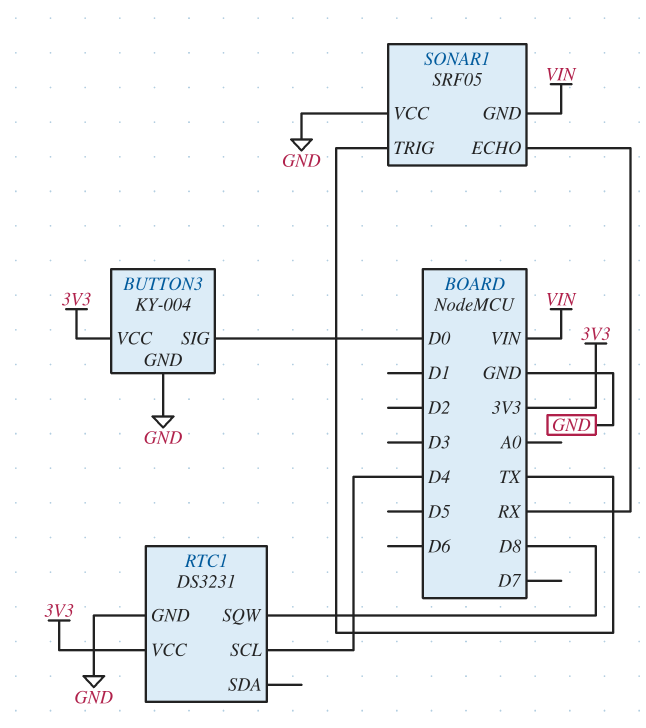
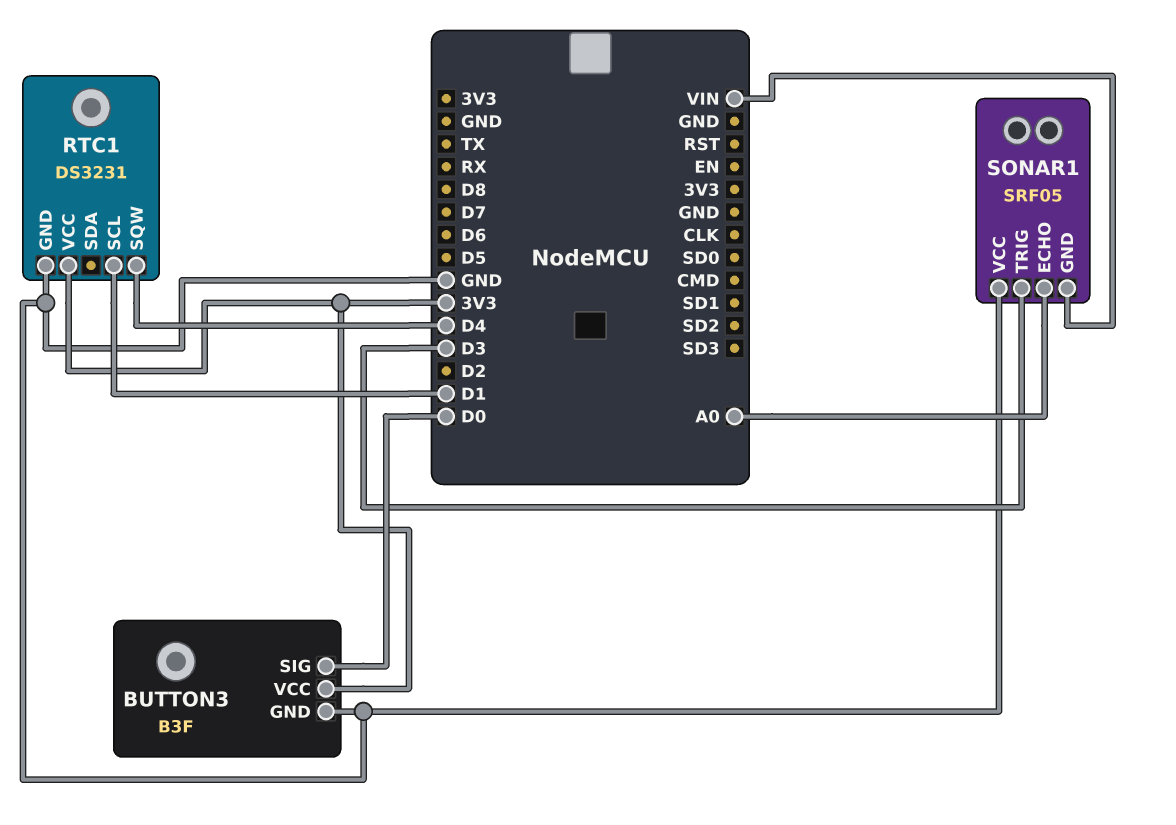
BUTTON3: KY-004 -> B3F
RTC1 pin SCL: D4 -> D1
RTC1 pin SQW: D8 -> D4
SONAR1 pin ECHO: RX -> A0
SONAR1 pin TRIG: TX -> D3

